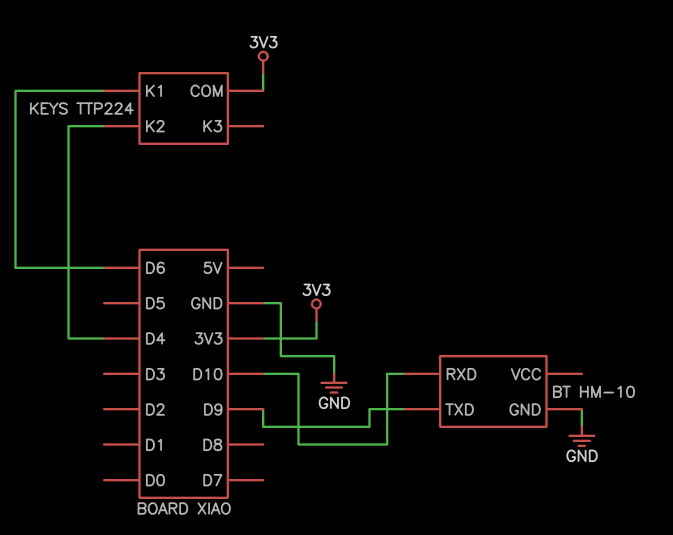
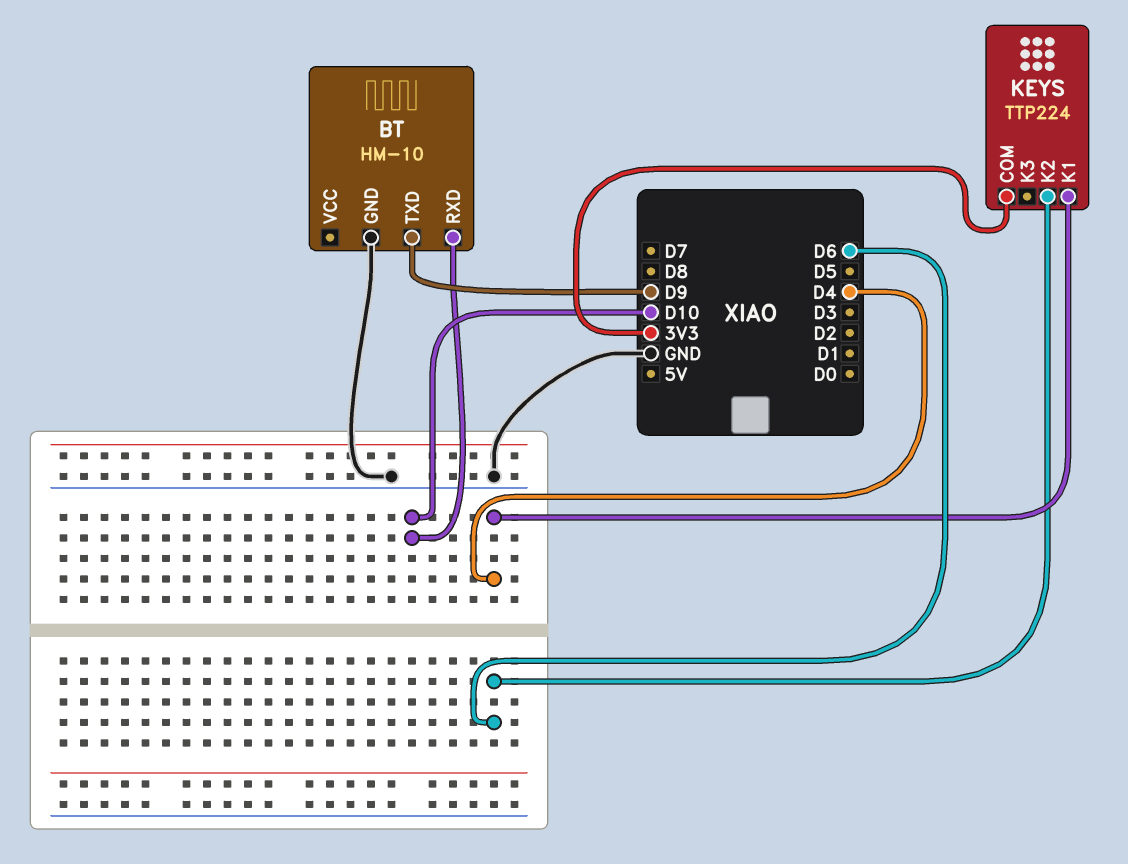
KEYS pin K1: D6 -> D4
KEYS pin K2: D4 -> D6

